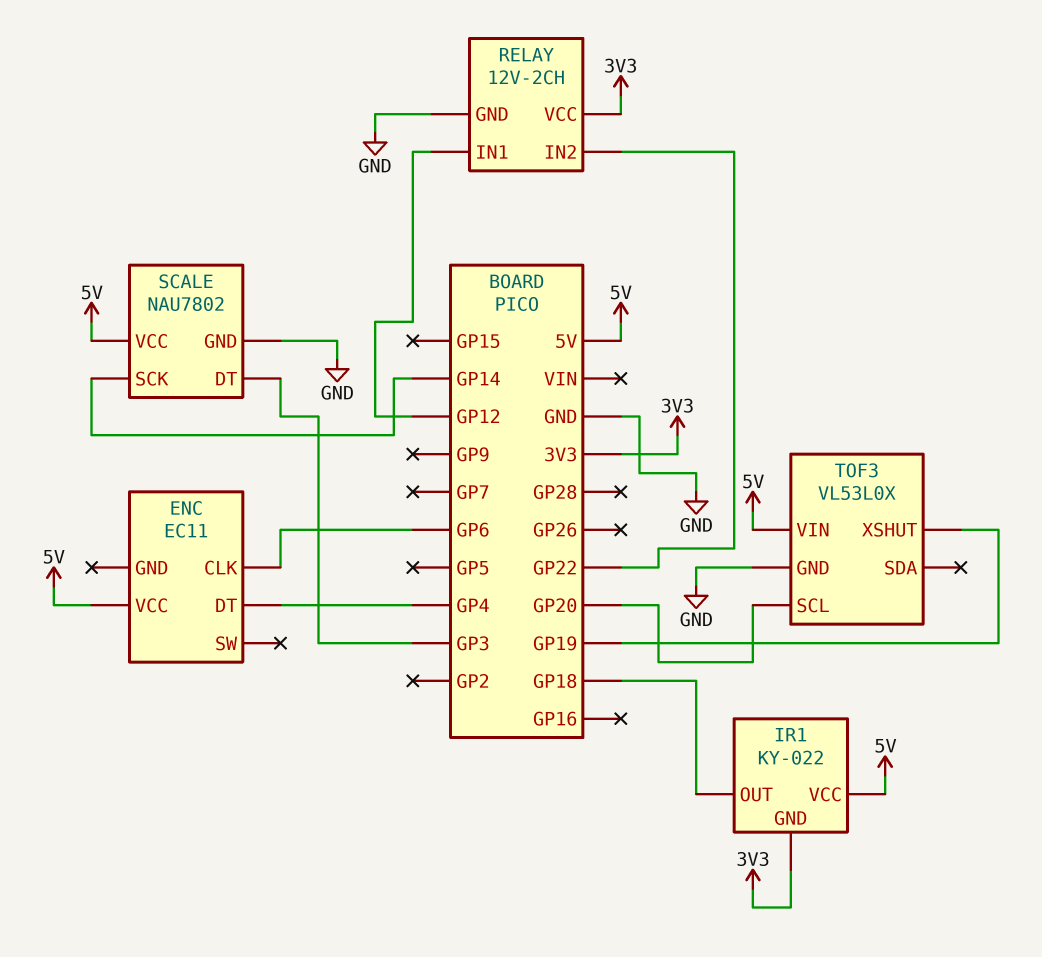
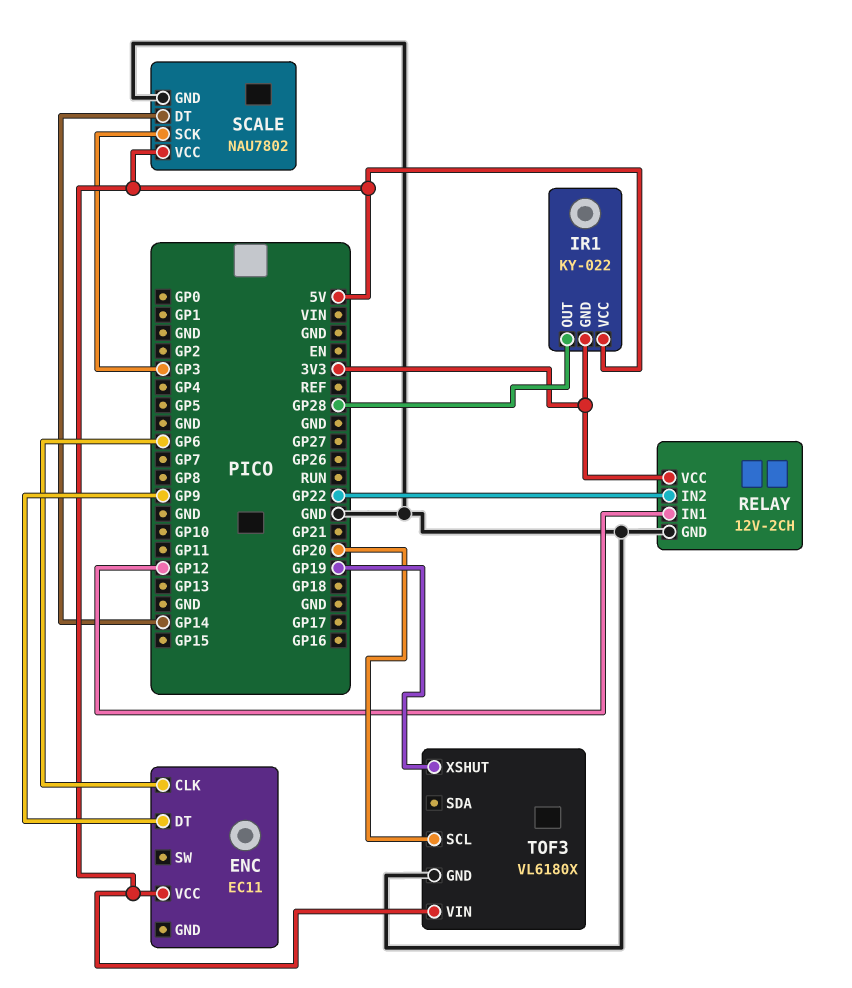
ENC pin DT: GP4 -> GP9
IR1 pin OUT: GP18 -> GP28
SCALE pin DT: GP3 -> GP14
SCALE pin SCK: GP14 -> GP3
TOF3: VL53L0X -> VL6180X

